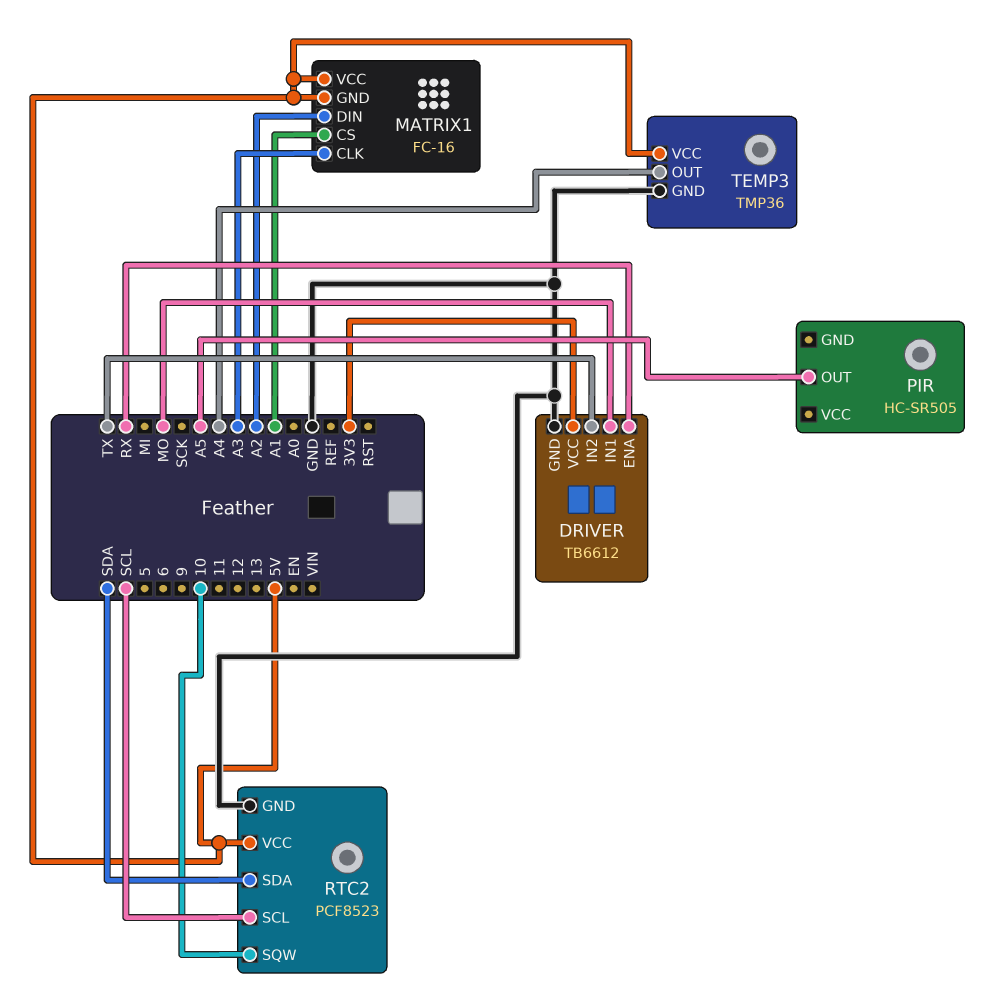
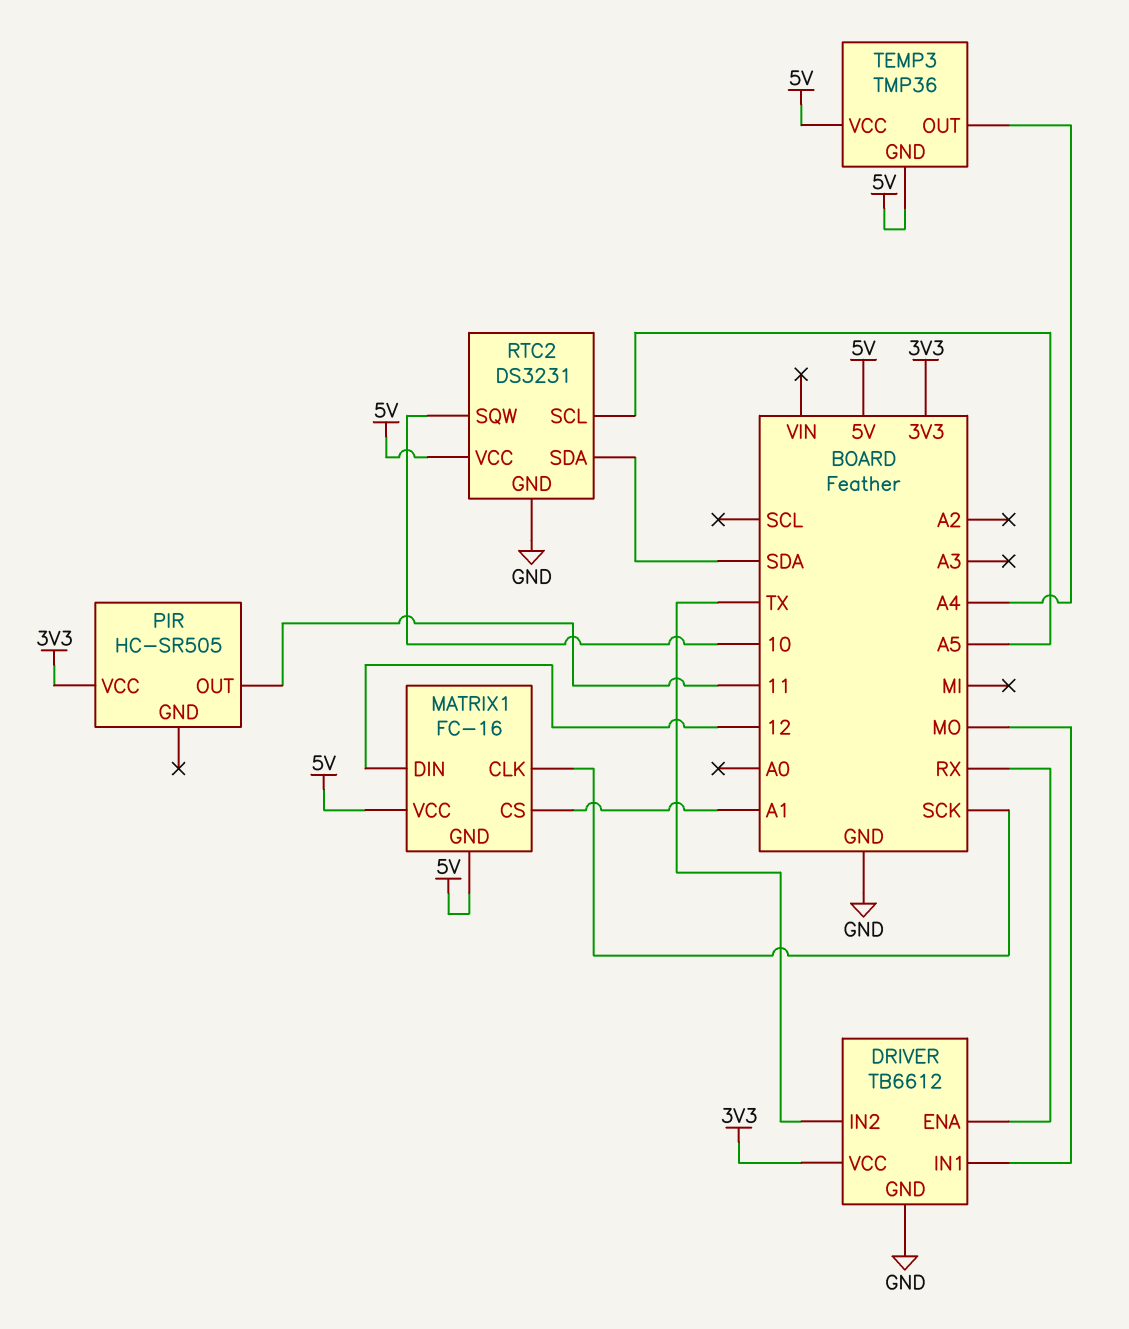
MATRIX1 pin CLK: A3 -> SCK
MATRIX1 pin DIN: A2 -> 12
PIR pin OUT: A5 -> 11
PIR pin VCC: none -> 3V3
RTC2: PCF8523 -> DS3231
RTC2 pin SCL: SCL -> A5
TEMP3 pin GND: GND -> 5V

